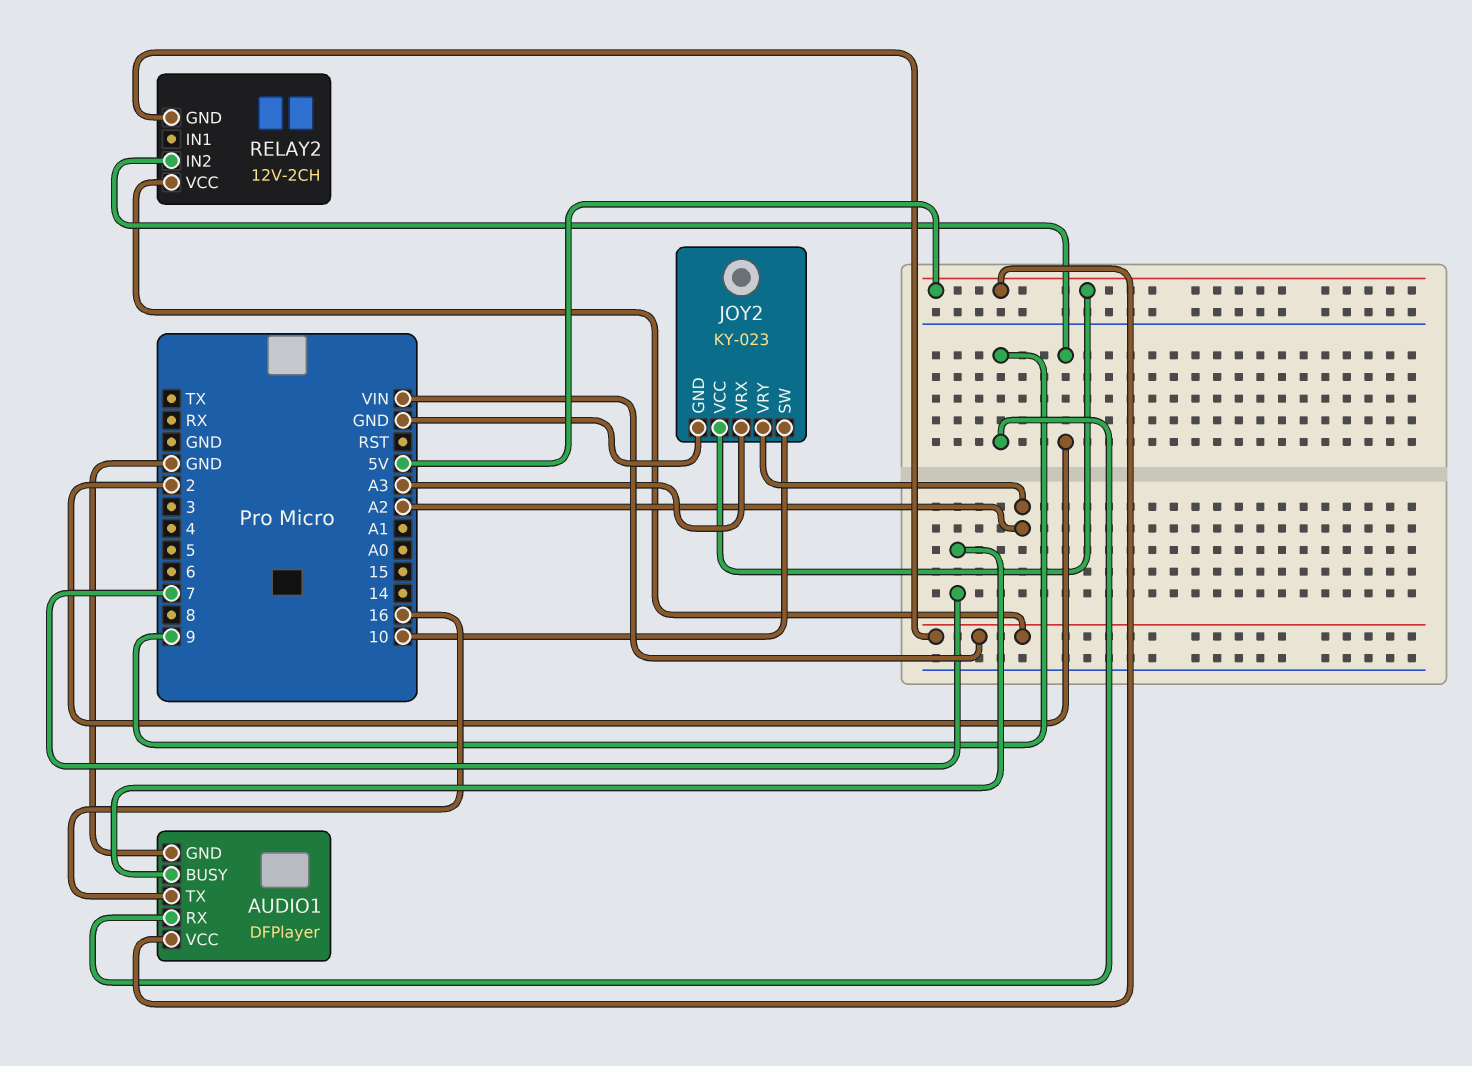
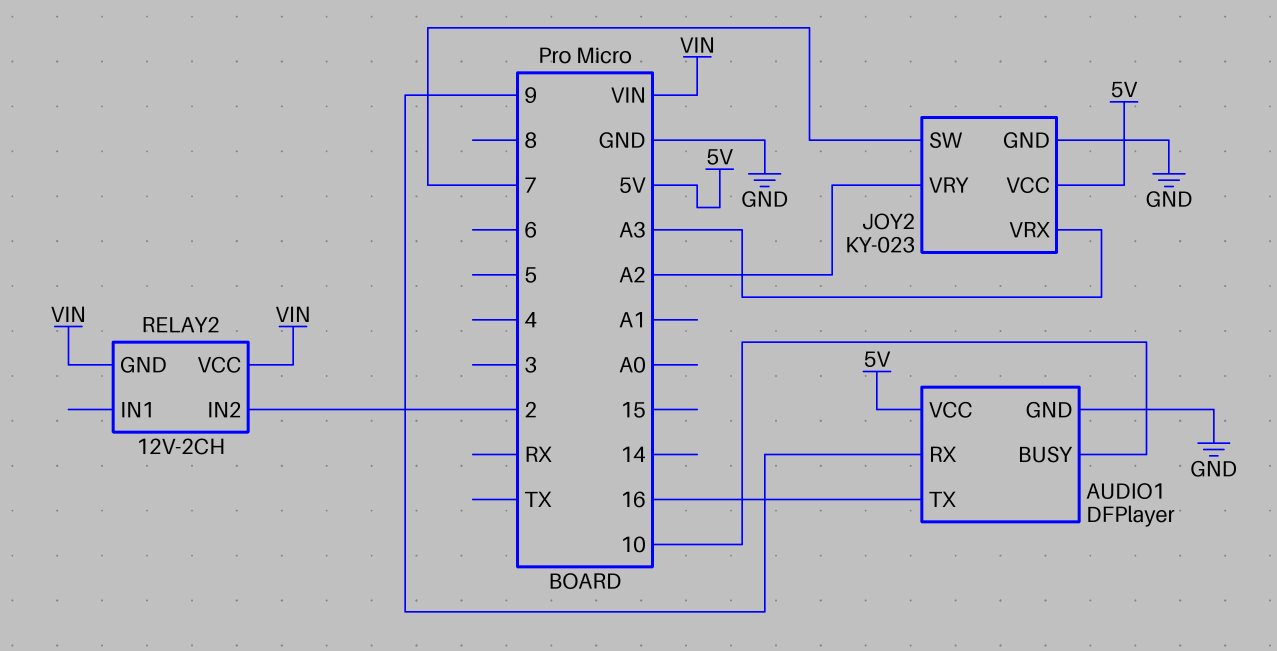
AUDIO1 pin BUSY: 7 -> 10
JOY2 pin SW: 10 -> 7

